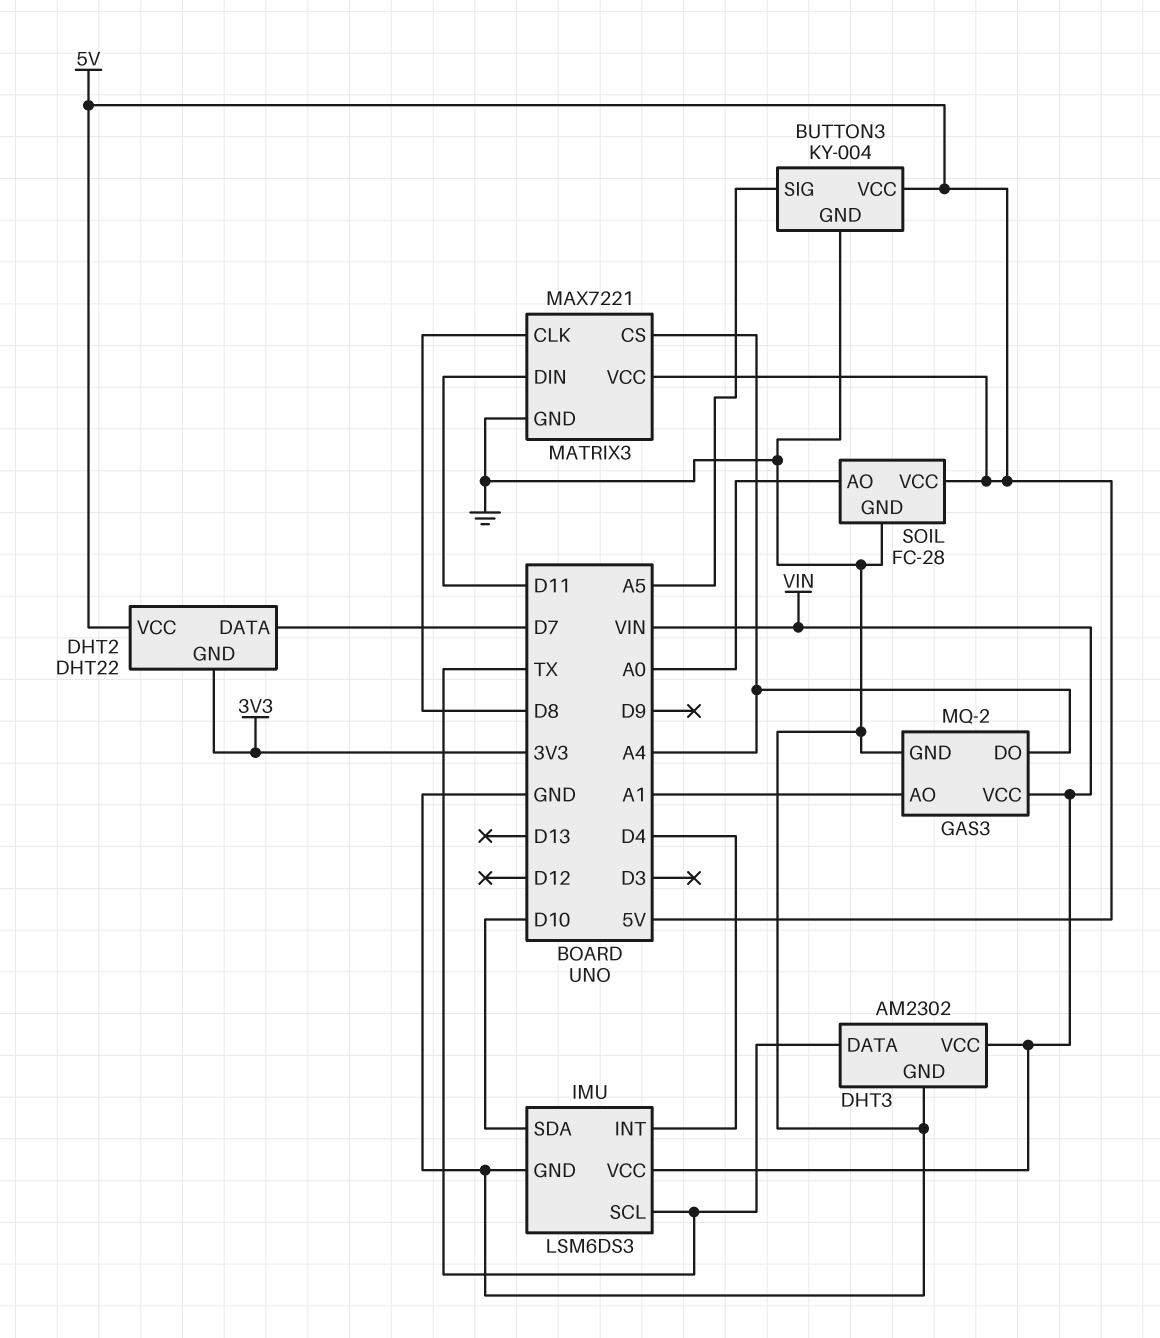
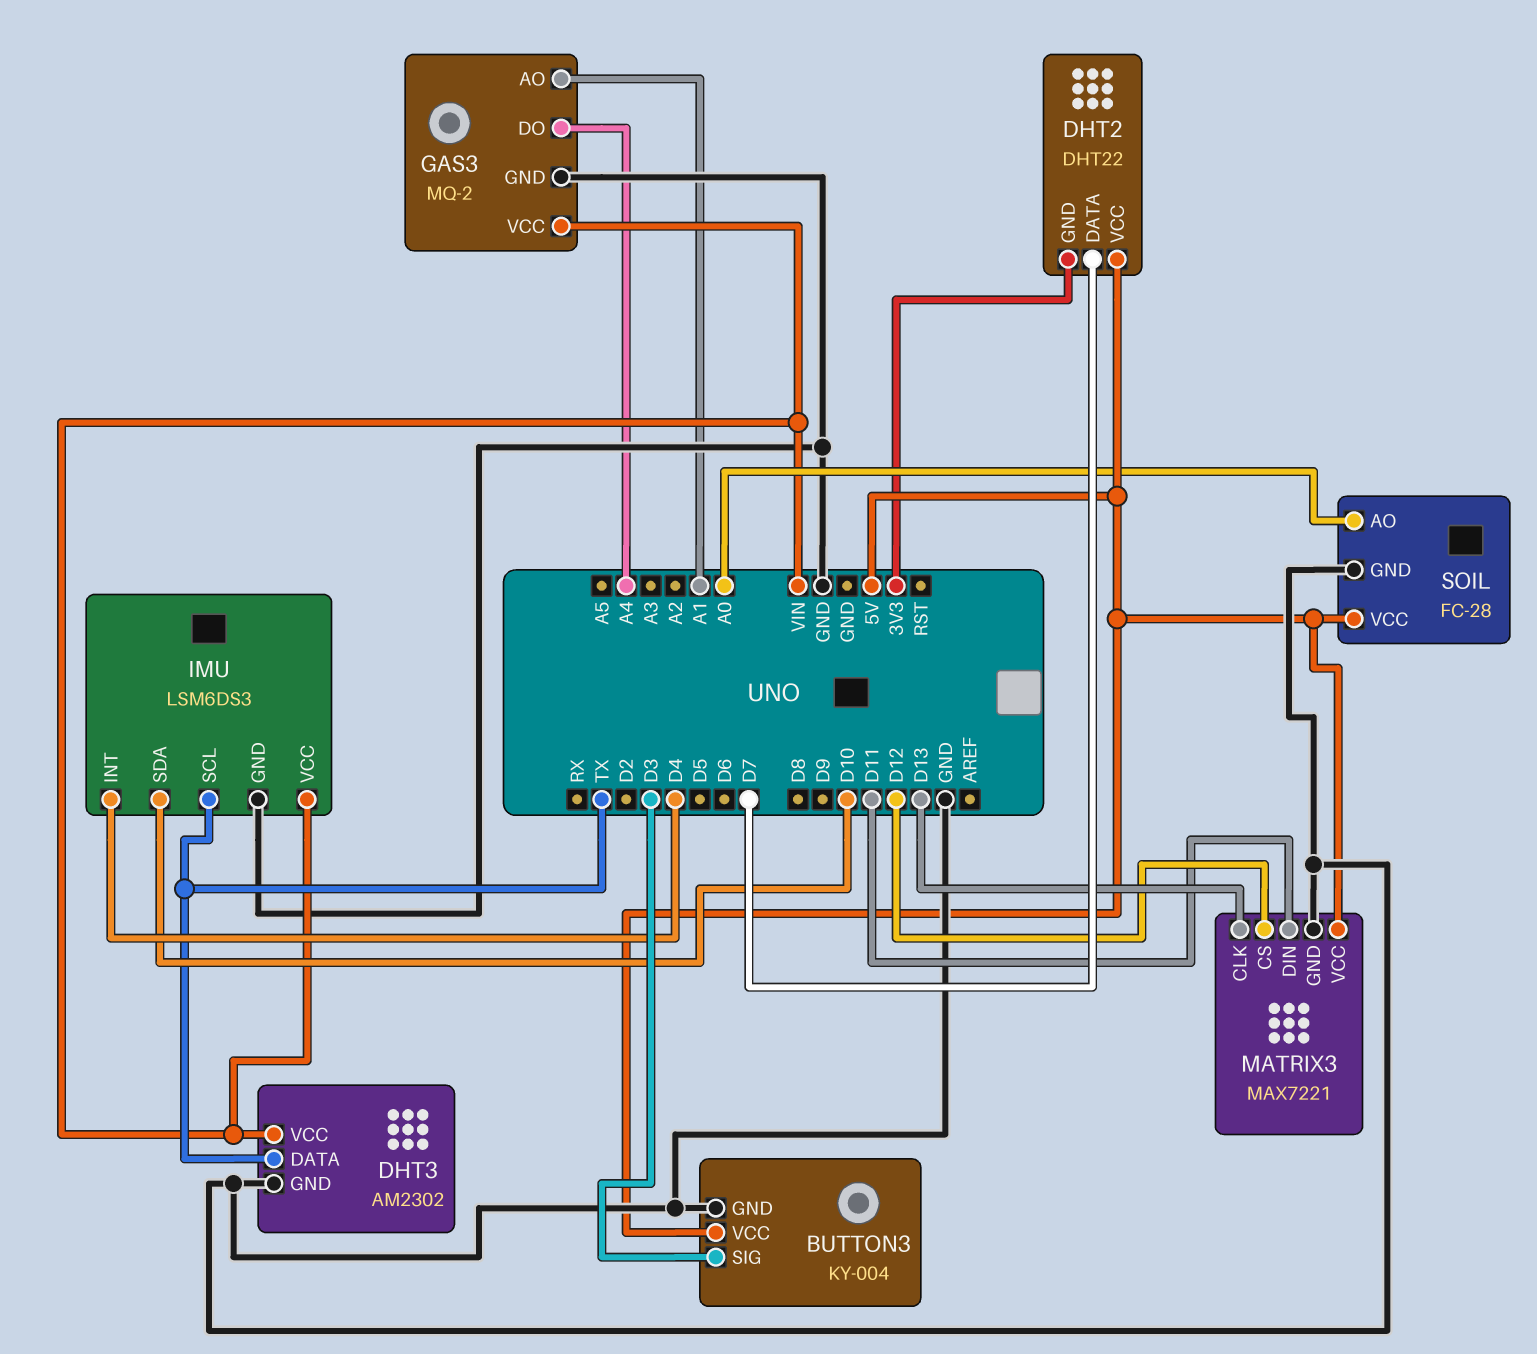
BUTTON3 pin SIG: A5 -> D3
MATRIX3 pin CLK: D8 -> D13
MATRIX3 pin CS: A4 -> D12

